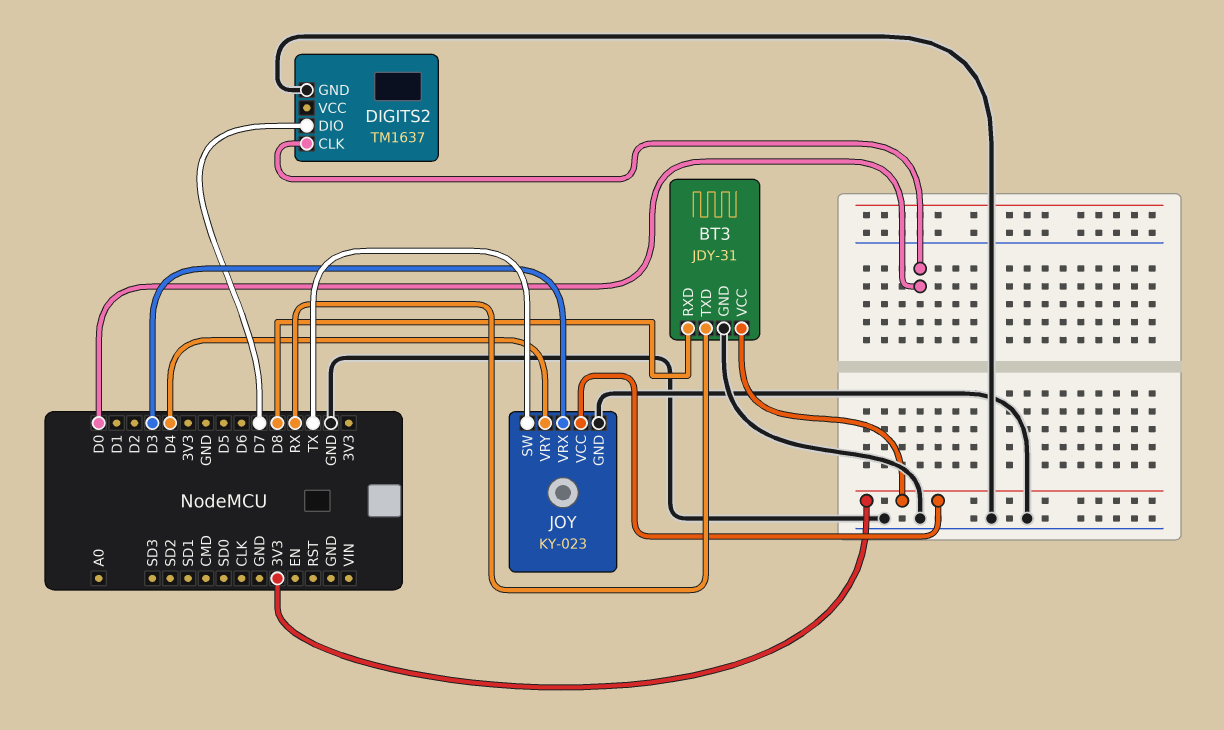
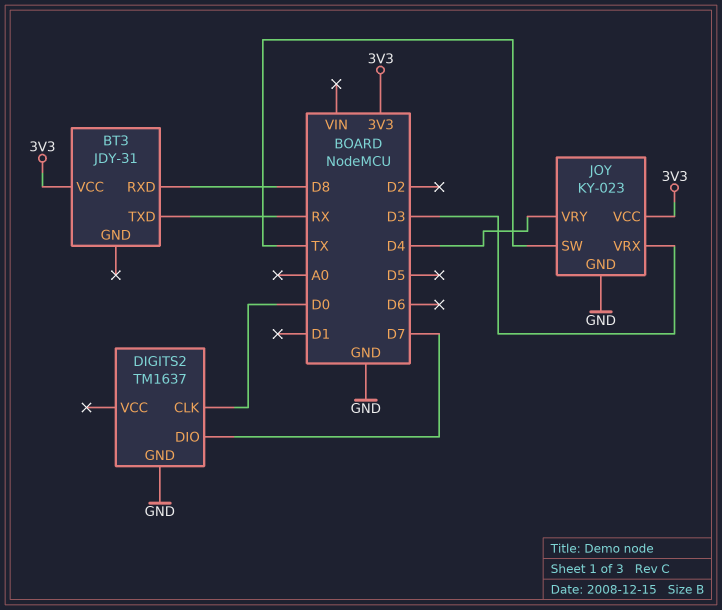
BT3 pin GND: GND -> none

